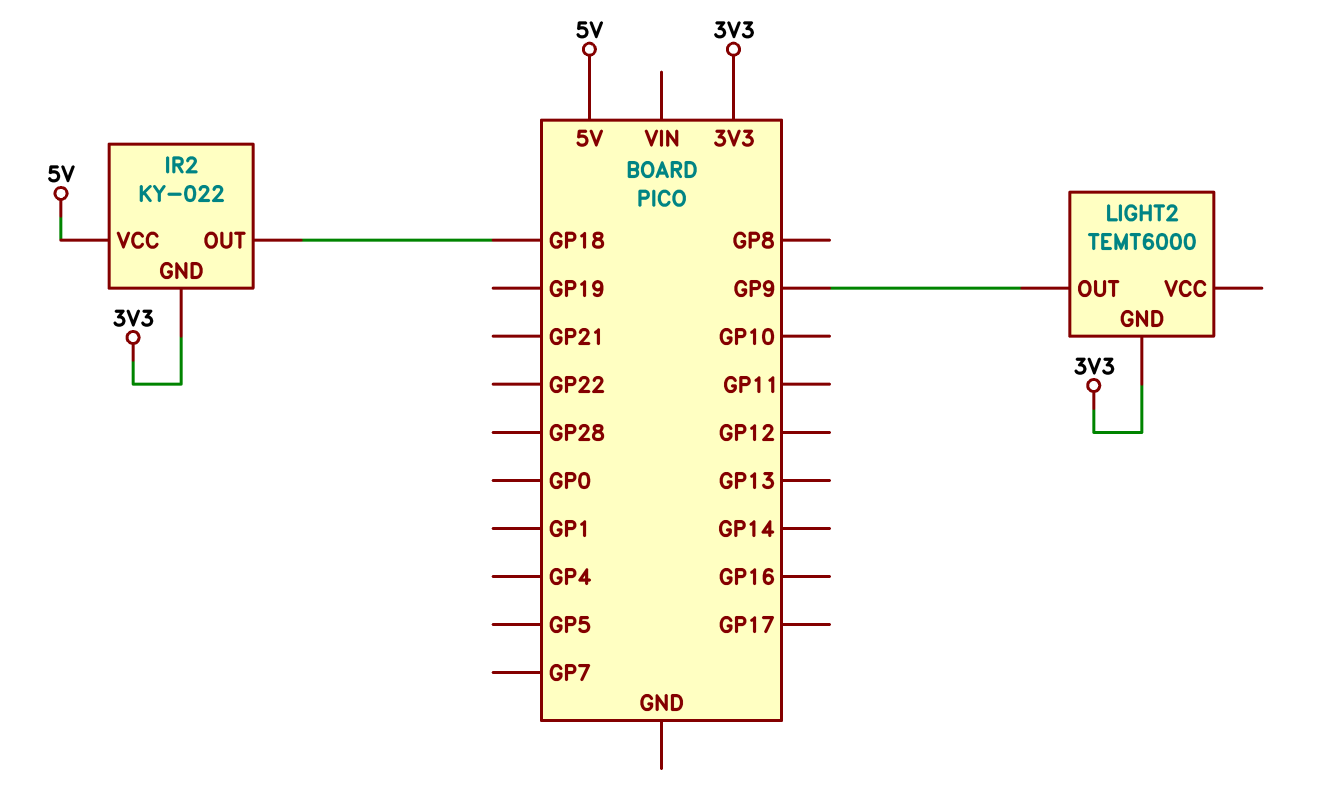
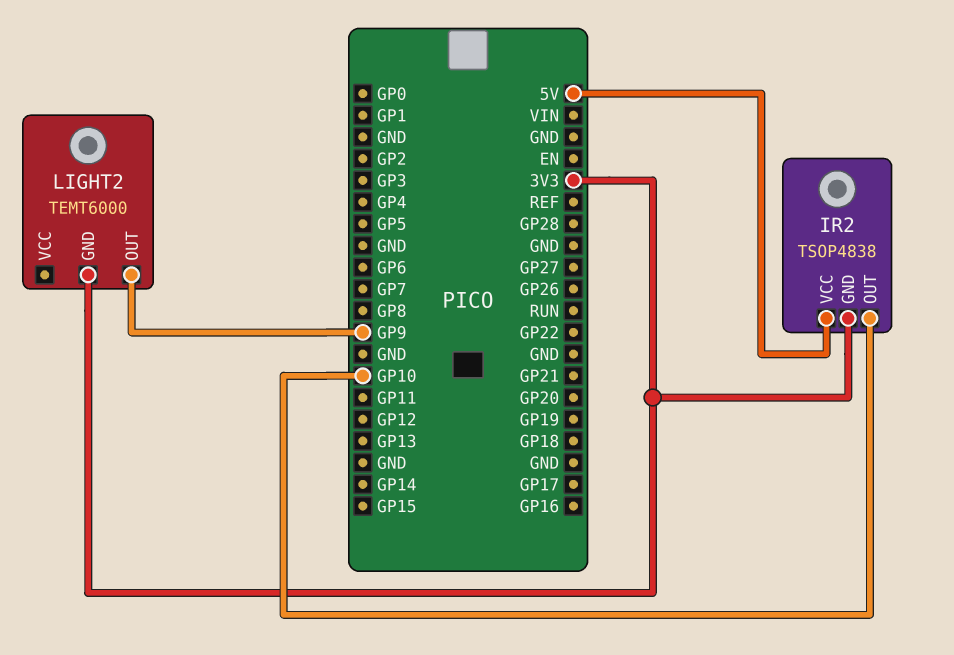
IR2: KY-022 -> TSOP4838
IR2 pin OUT: GP18 -> GP10

